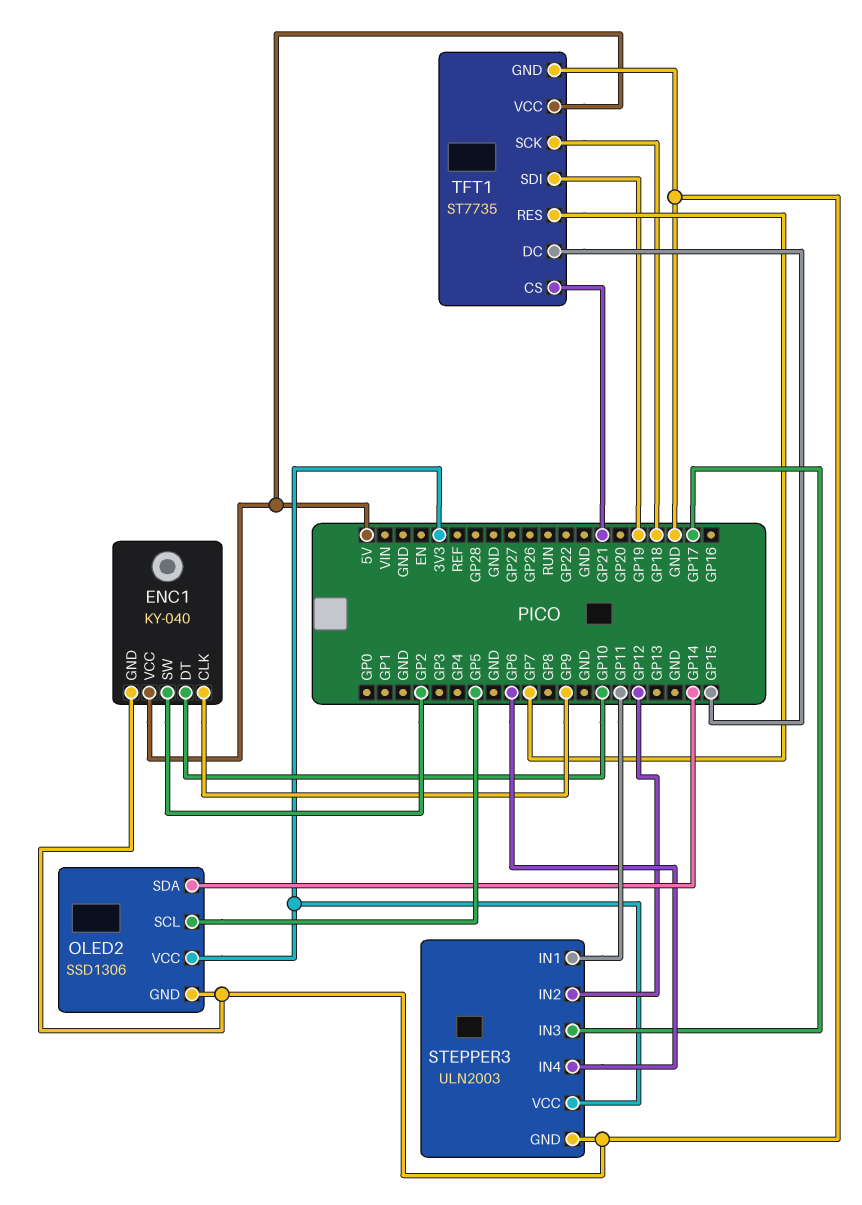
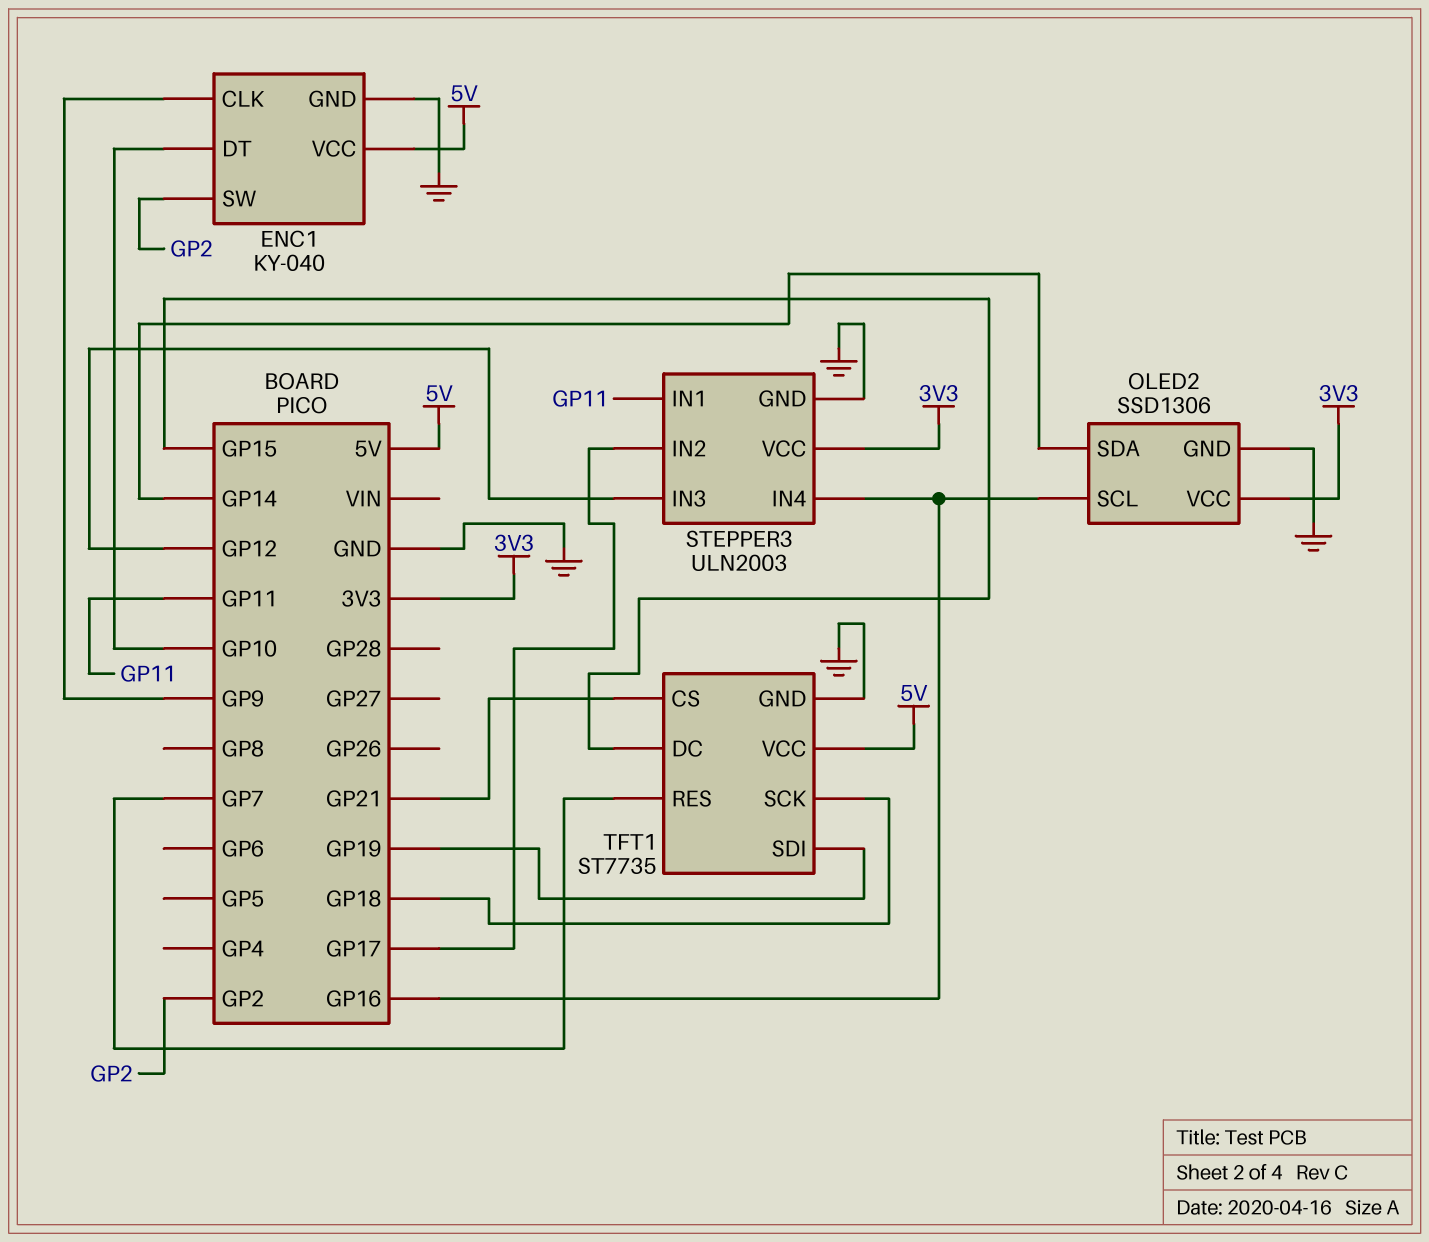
OLED2 pin SCL: GP5 -> GP16
STEPPER3 pin IN2: GP12 -> GP17
STEPPER3 pin IN3: GP17 -> GP12
STEPPER3 pin IN4: GP6 -> GP16

